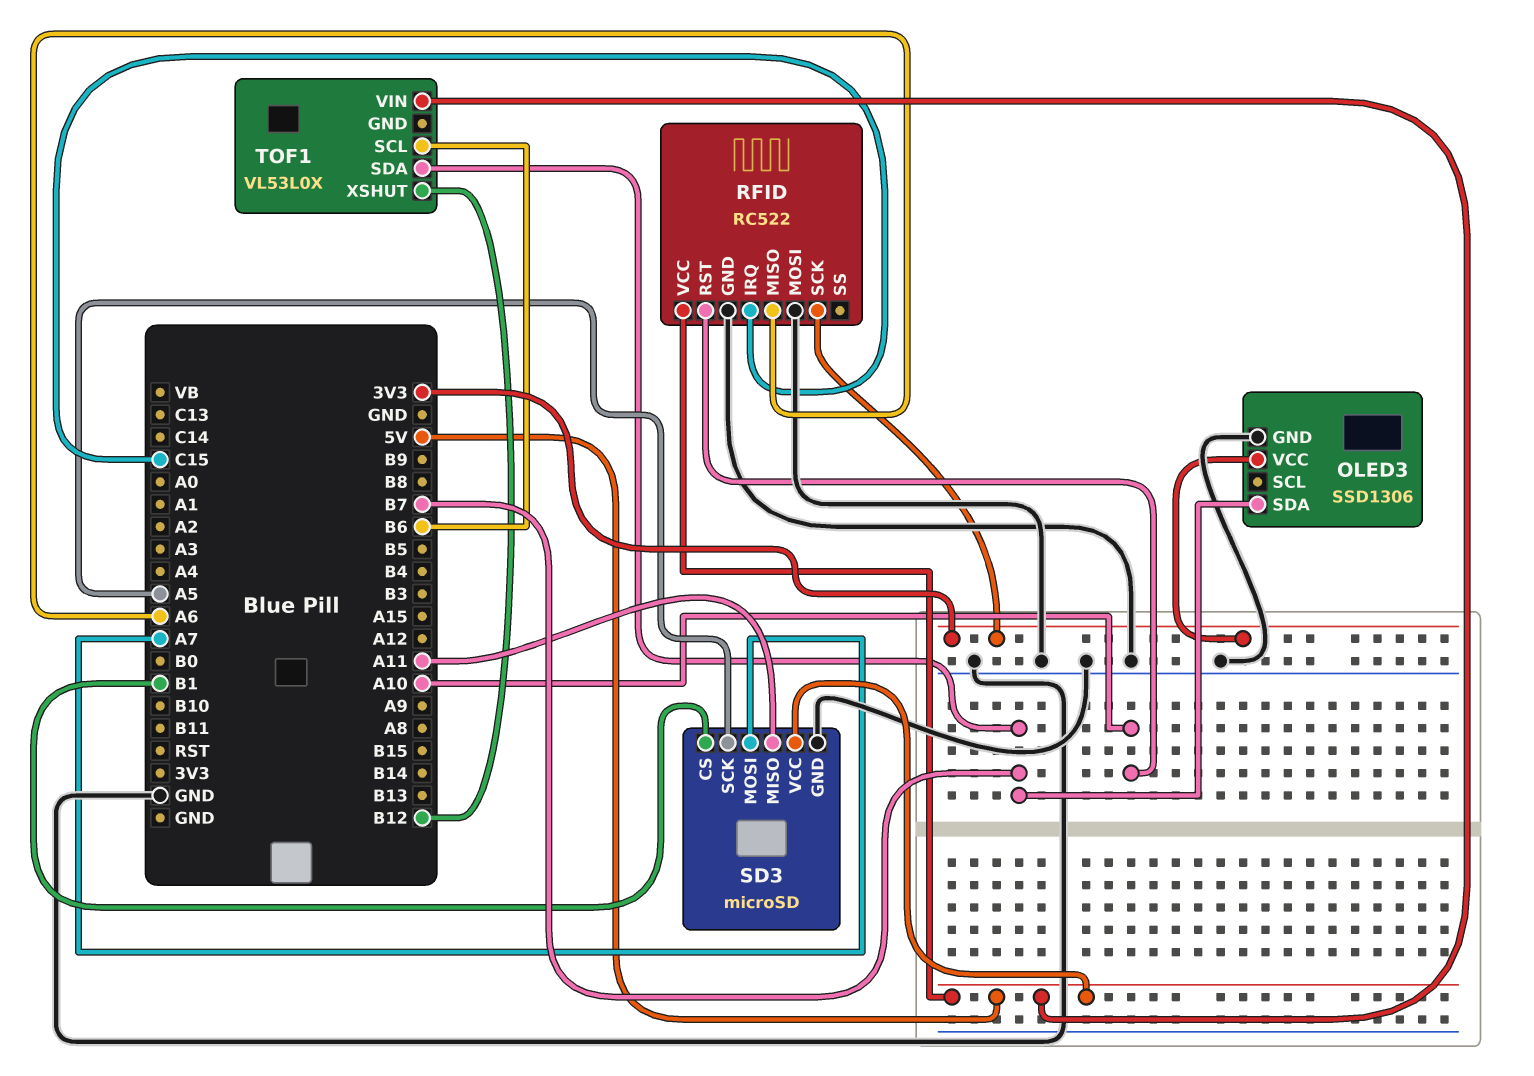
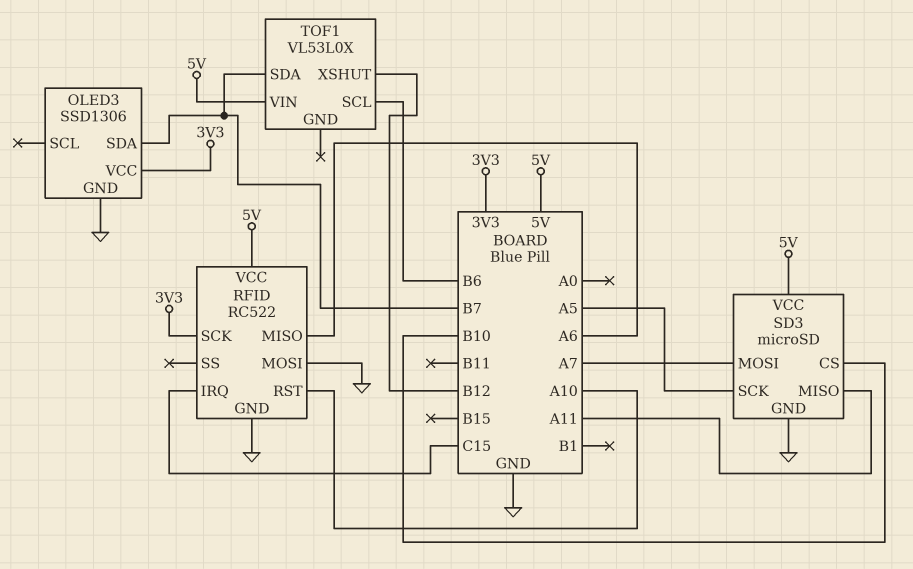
SD3 pin CS: B1 -> B10

